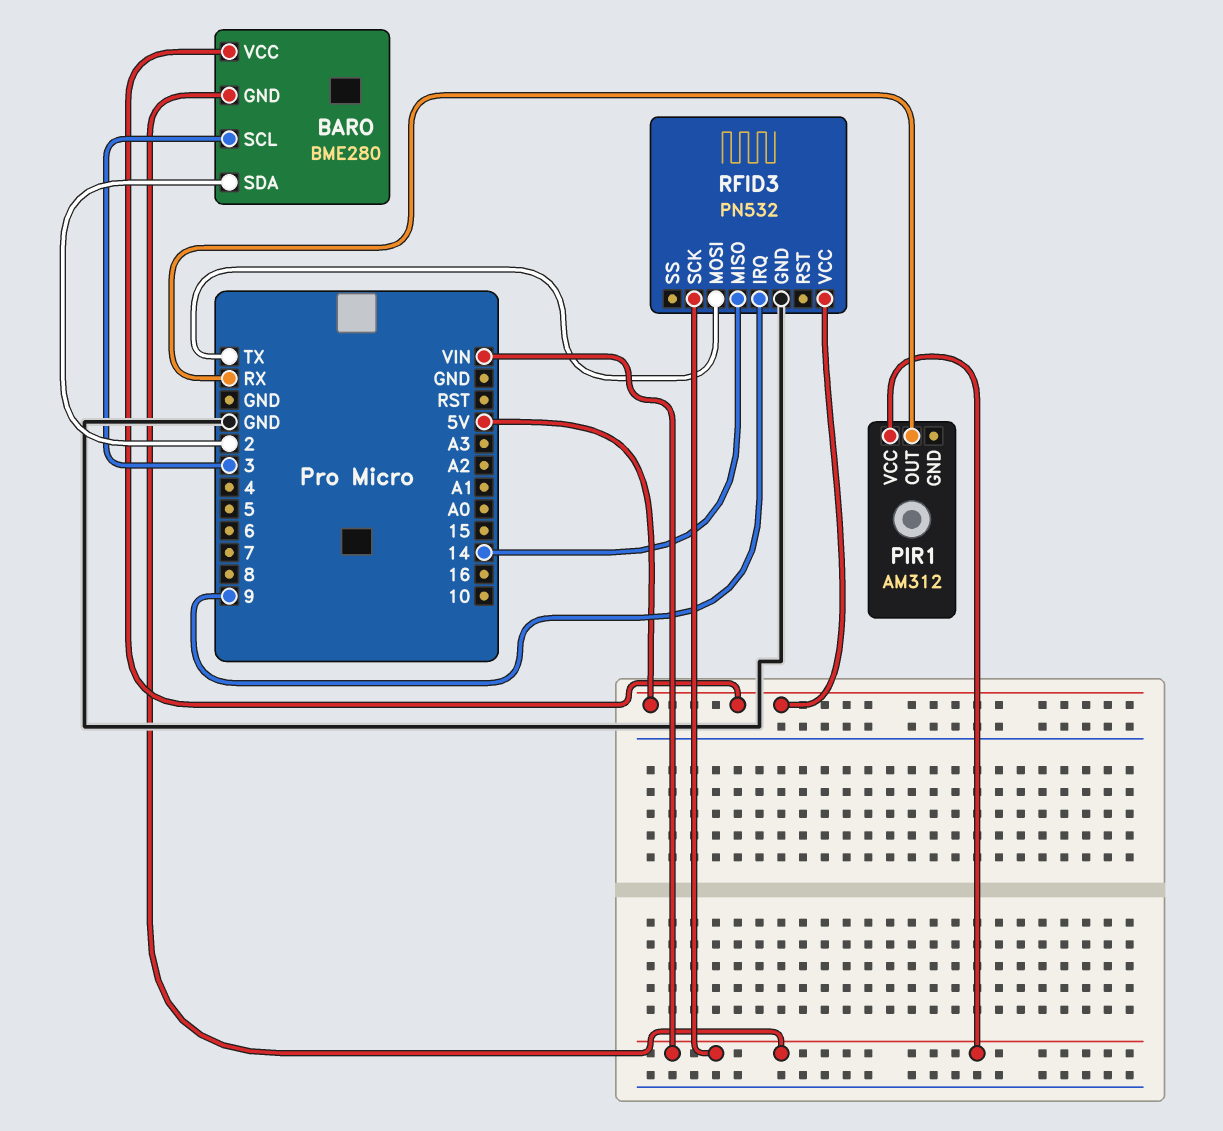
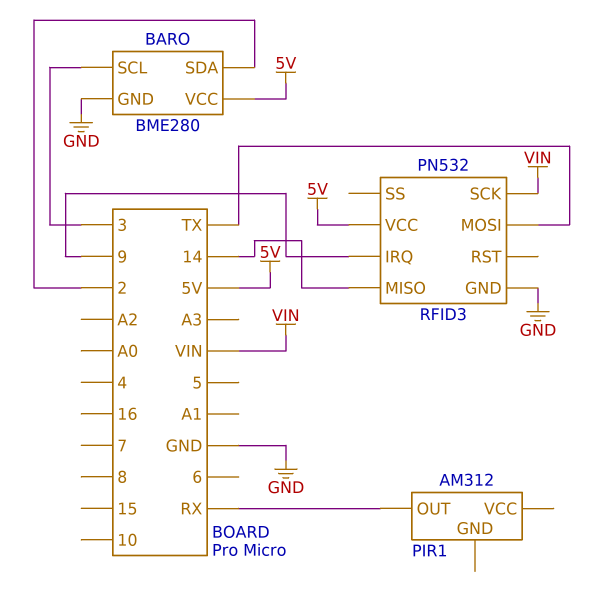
BARO pin GND: VIN -> GND
PIR1 pin VCC: VIN -> none

